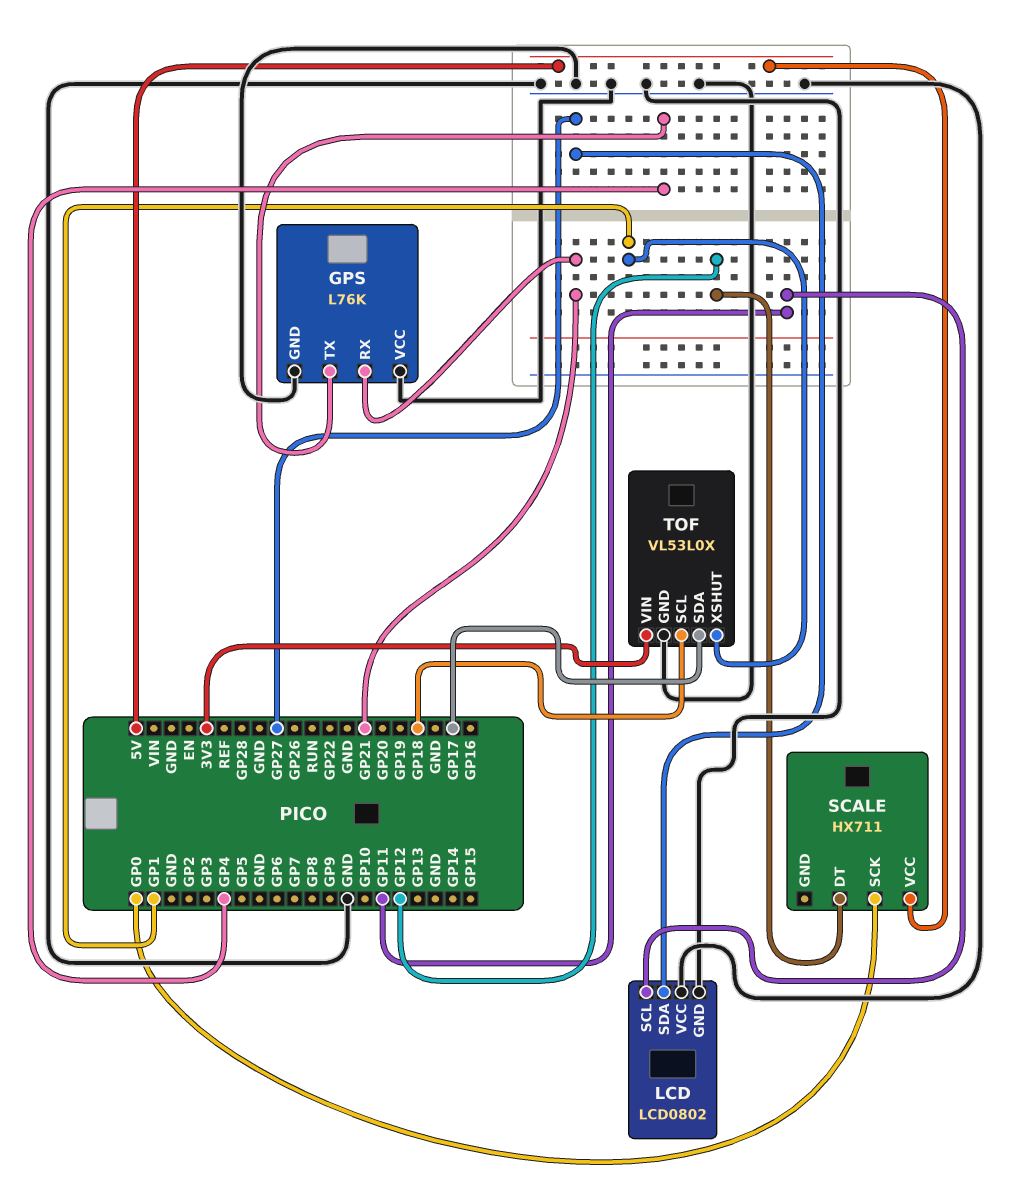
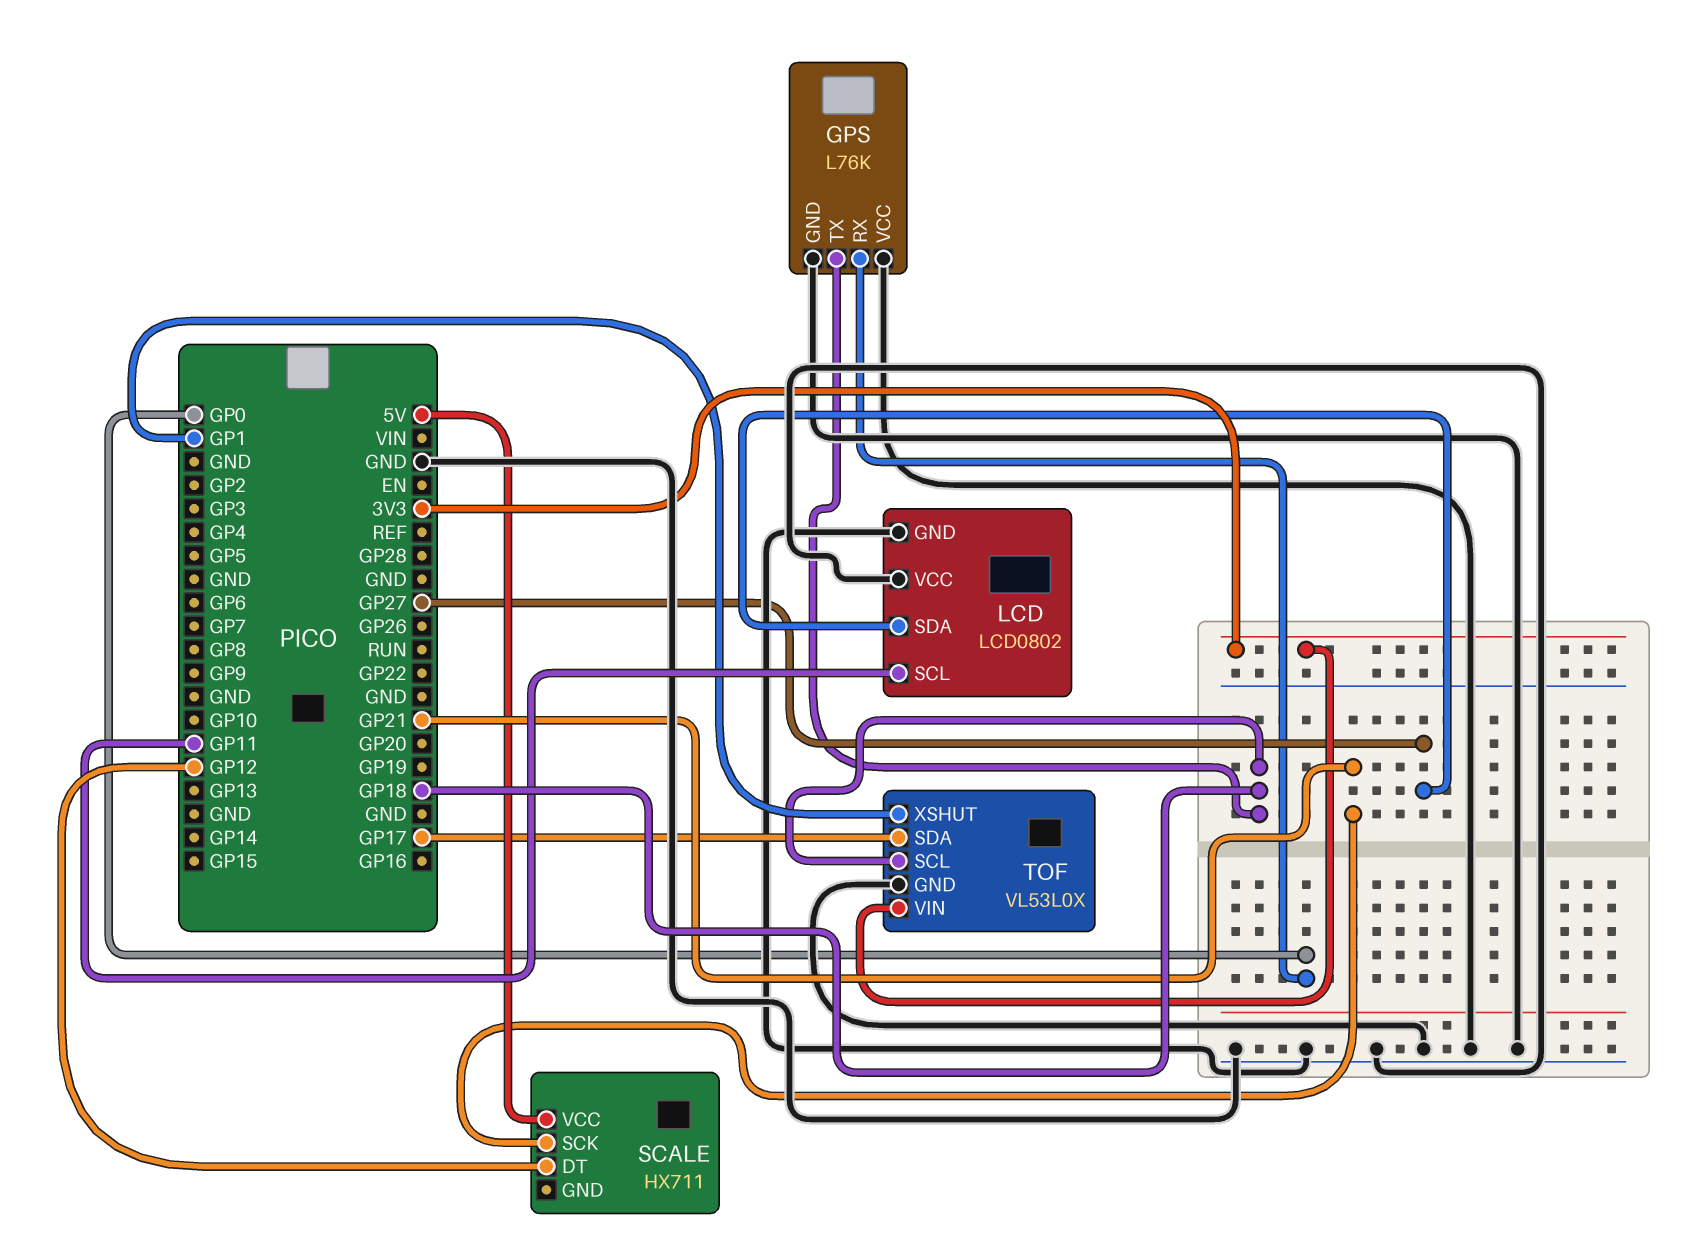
GPS pin RX: GP21 -> GP0
GPS pin TX: GP4 -> GP18
SCALE pin SCK: GP0 -> GP21

